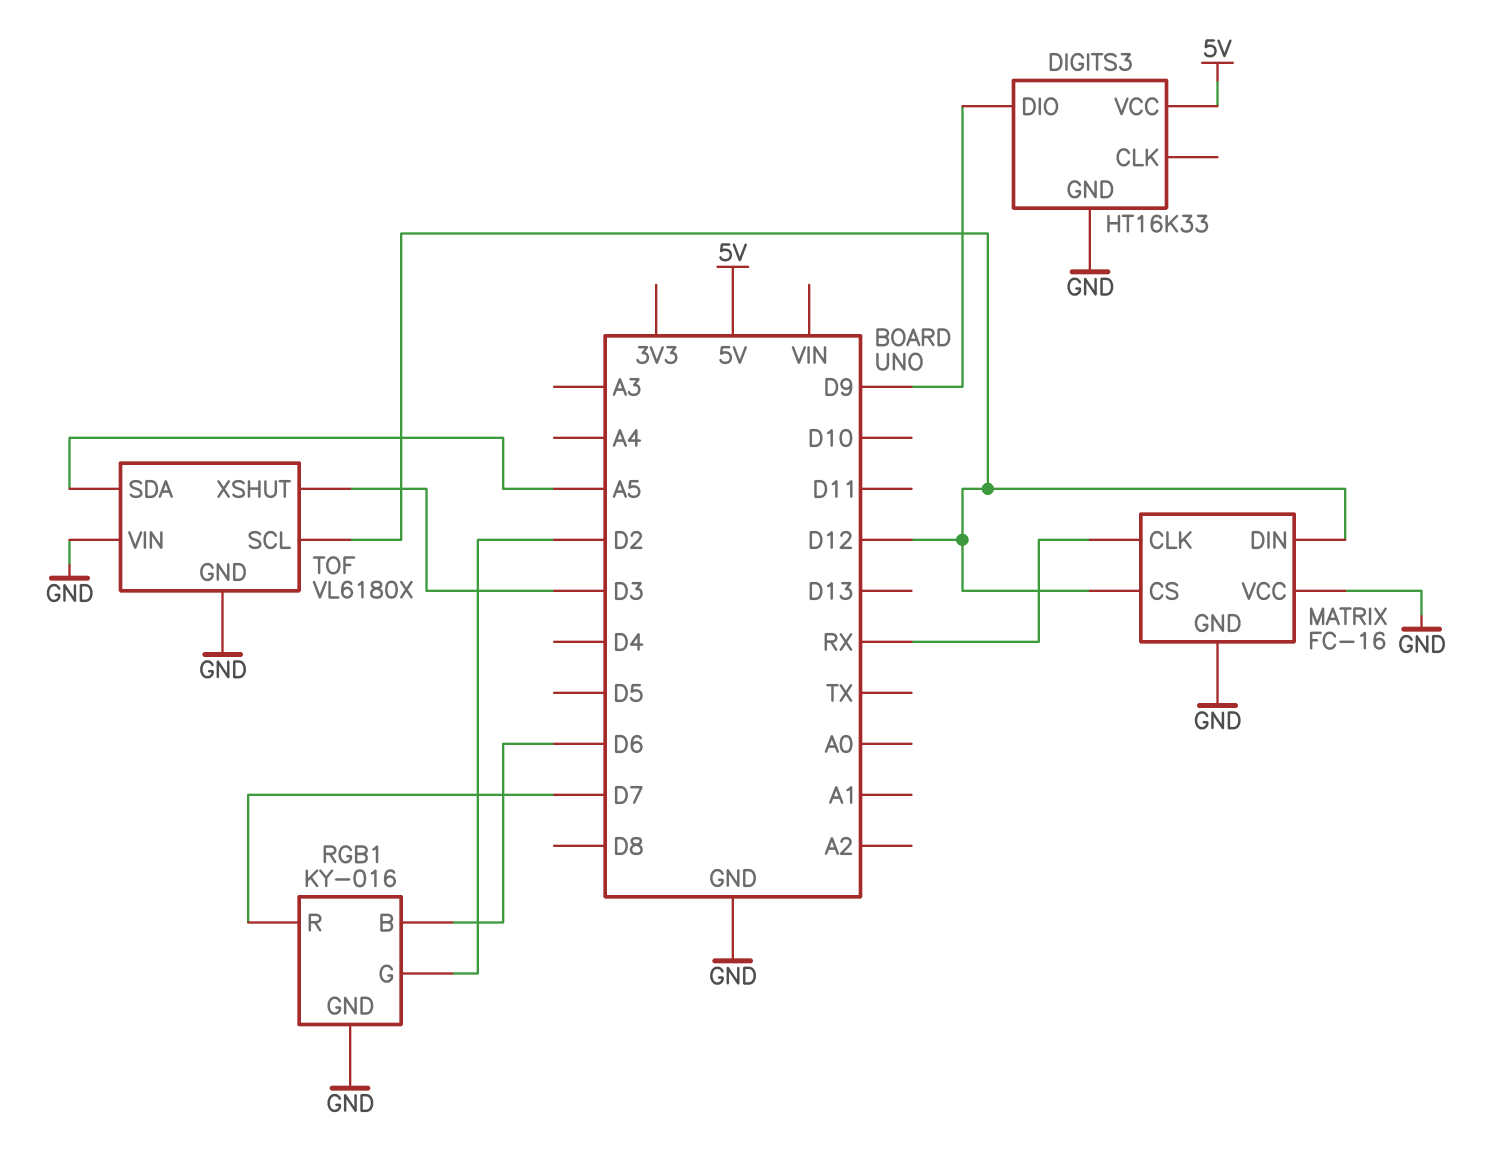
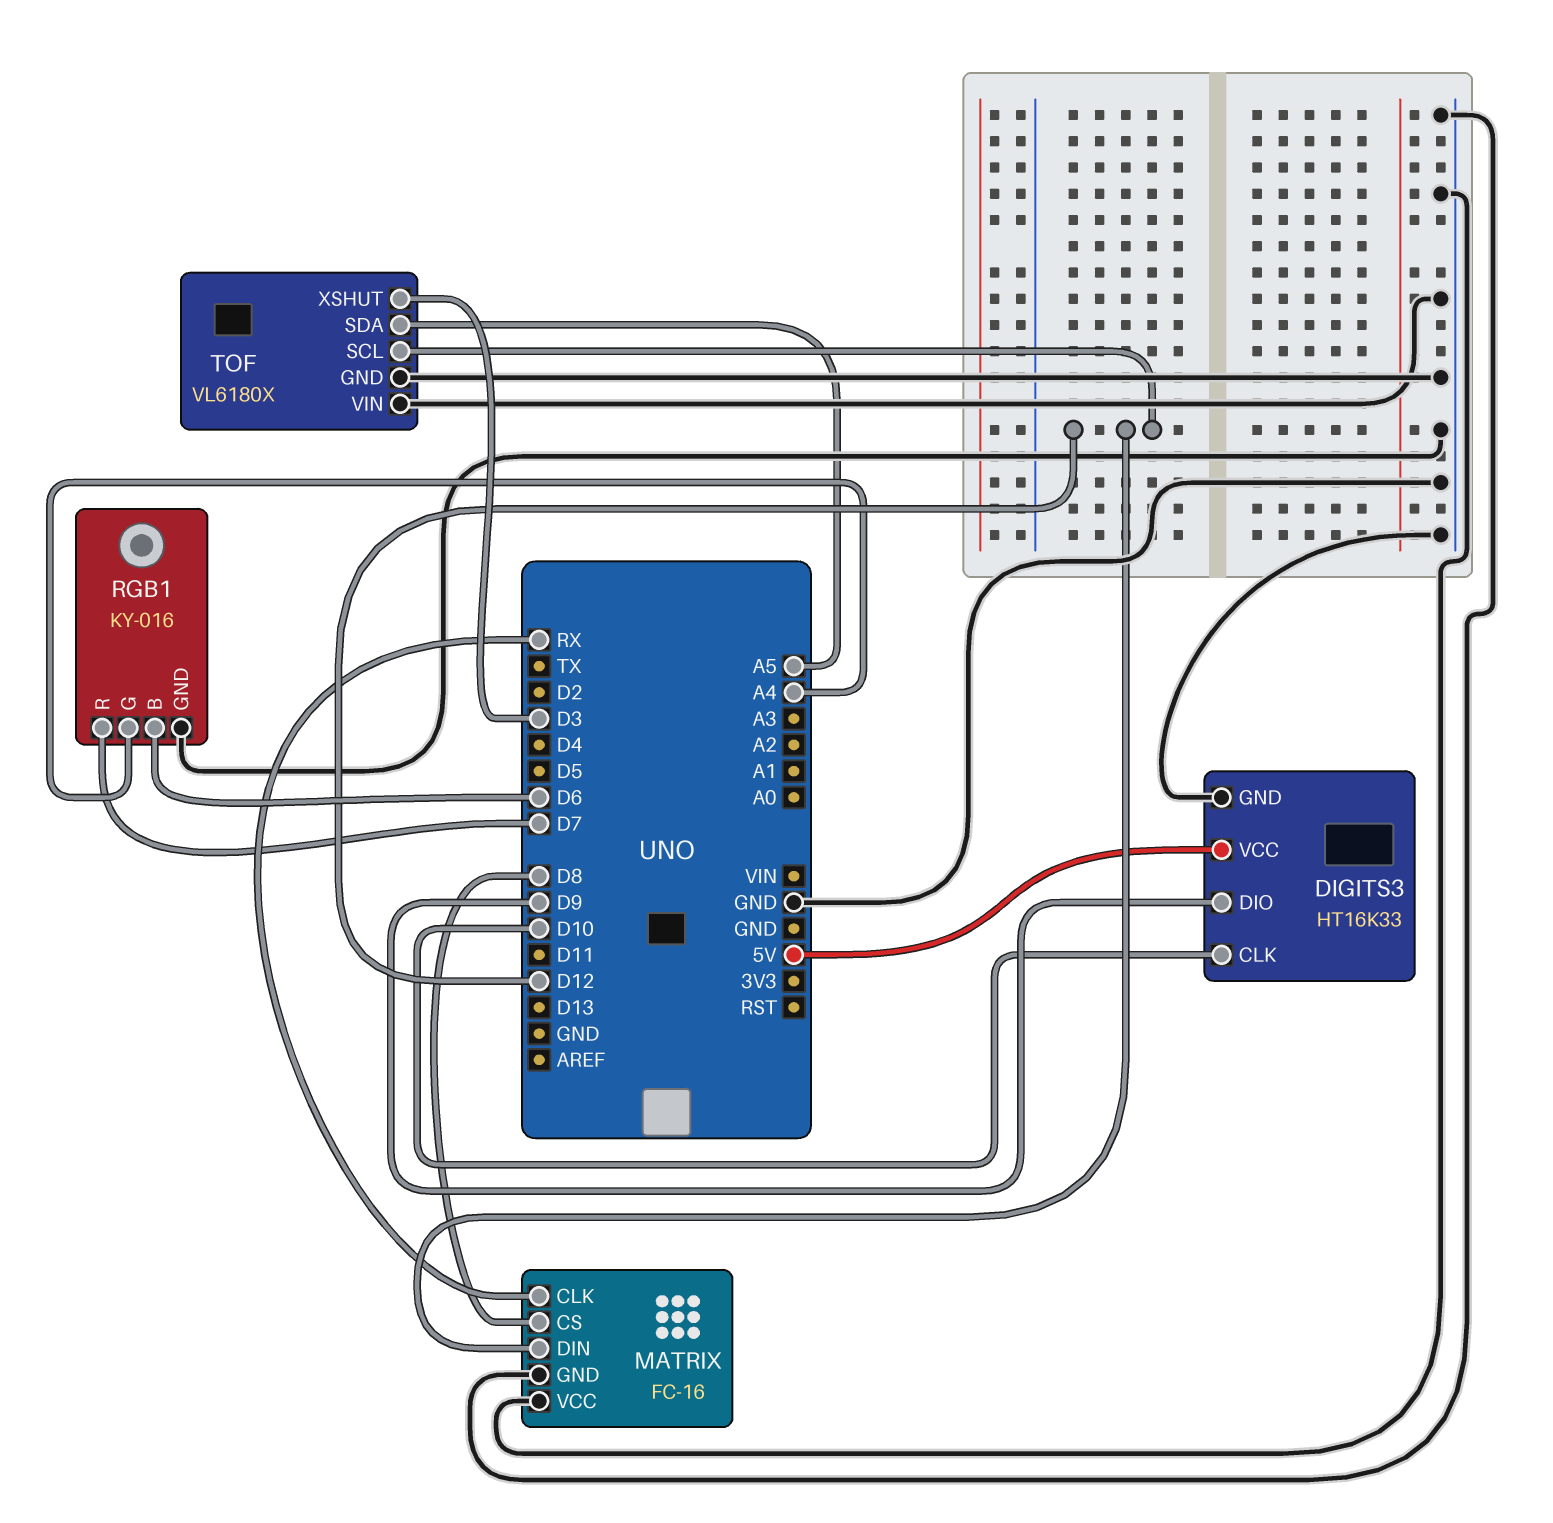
DIGITS3 pin CLK: none -> D10
MATRIX pin CS: D12 -> D8
RGB1 pin G: D2 -> A4

